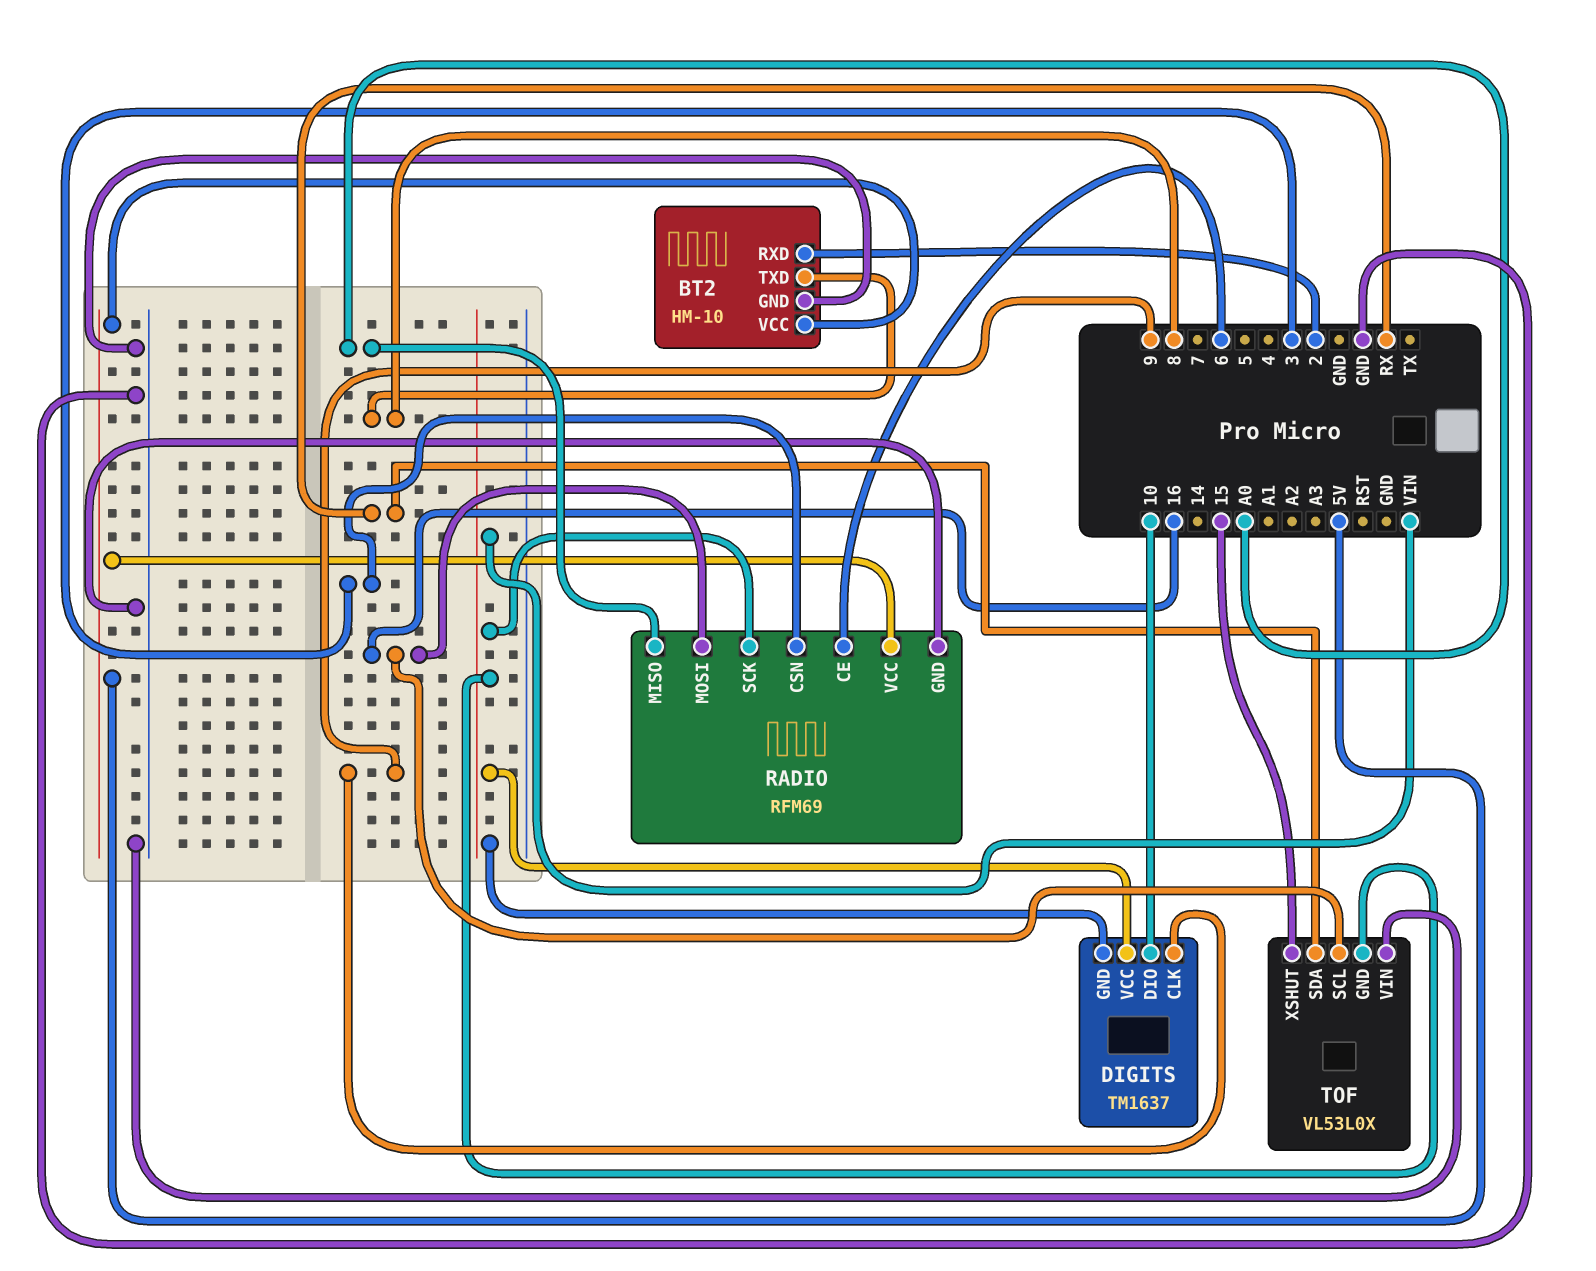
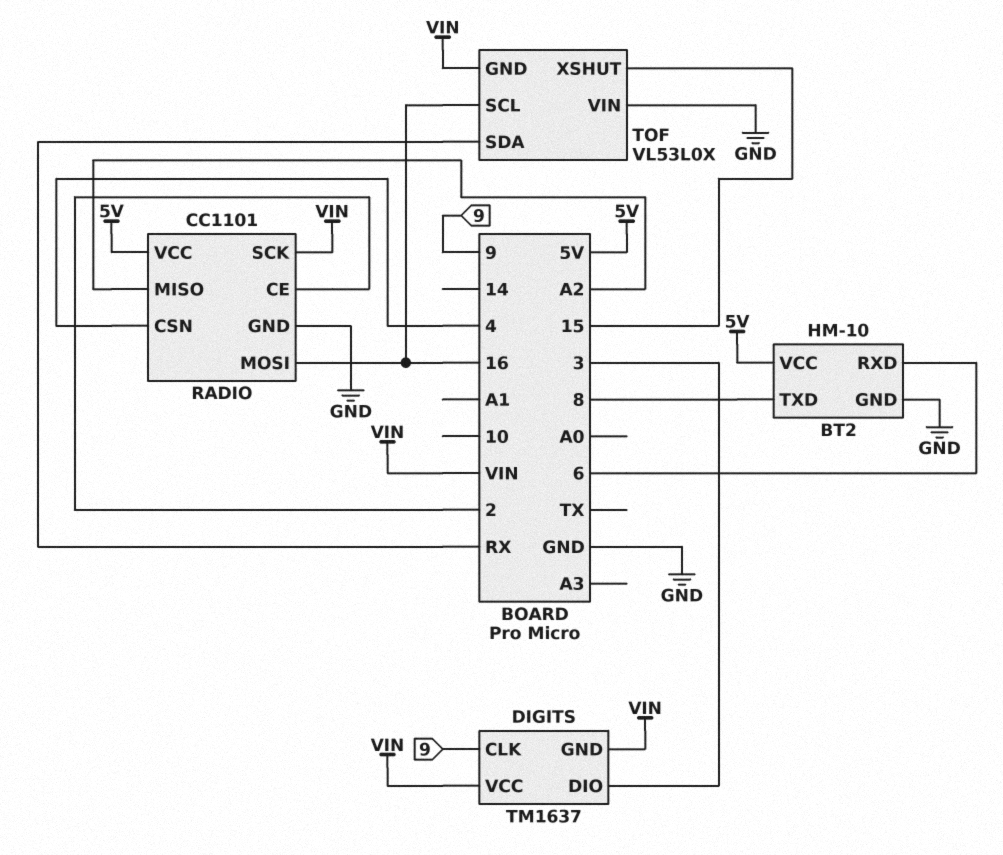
BT2 pin RXD: 2 -> 6
DIGITS pin DIO: 10 -> 3
RADIO: RFM69 -> CC1101
RADIO pin CE: 6 -> 2
RADIO pin CSN: 3 -> 4
RADIO pin MISO: A0 -> A2

